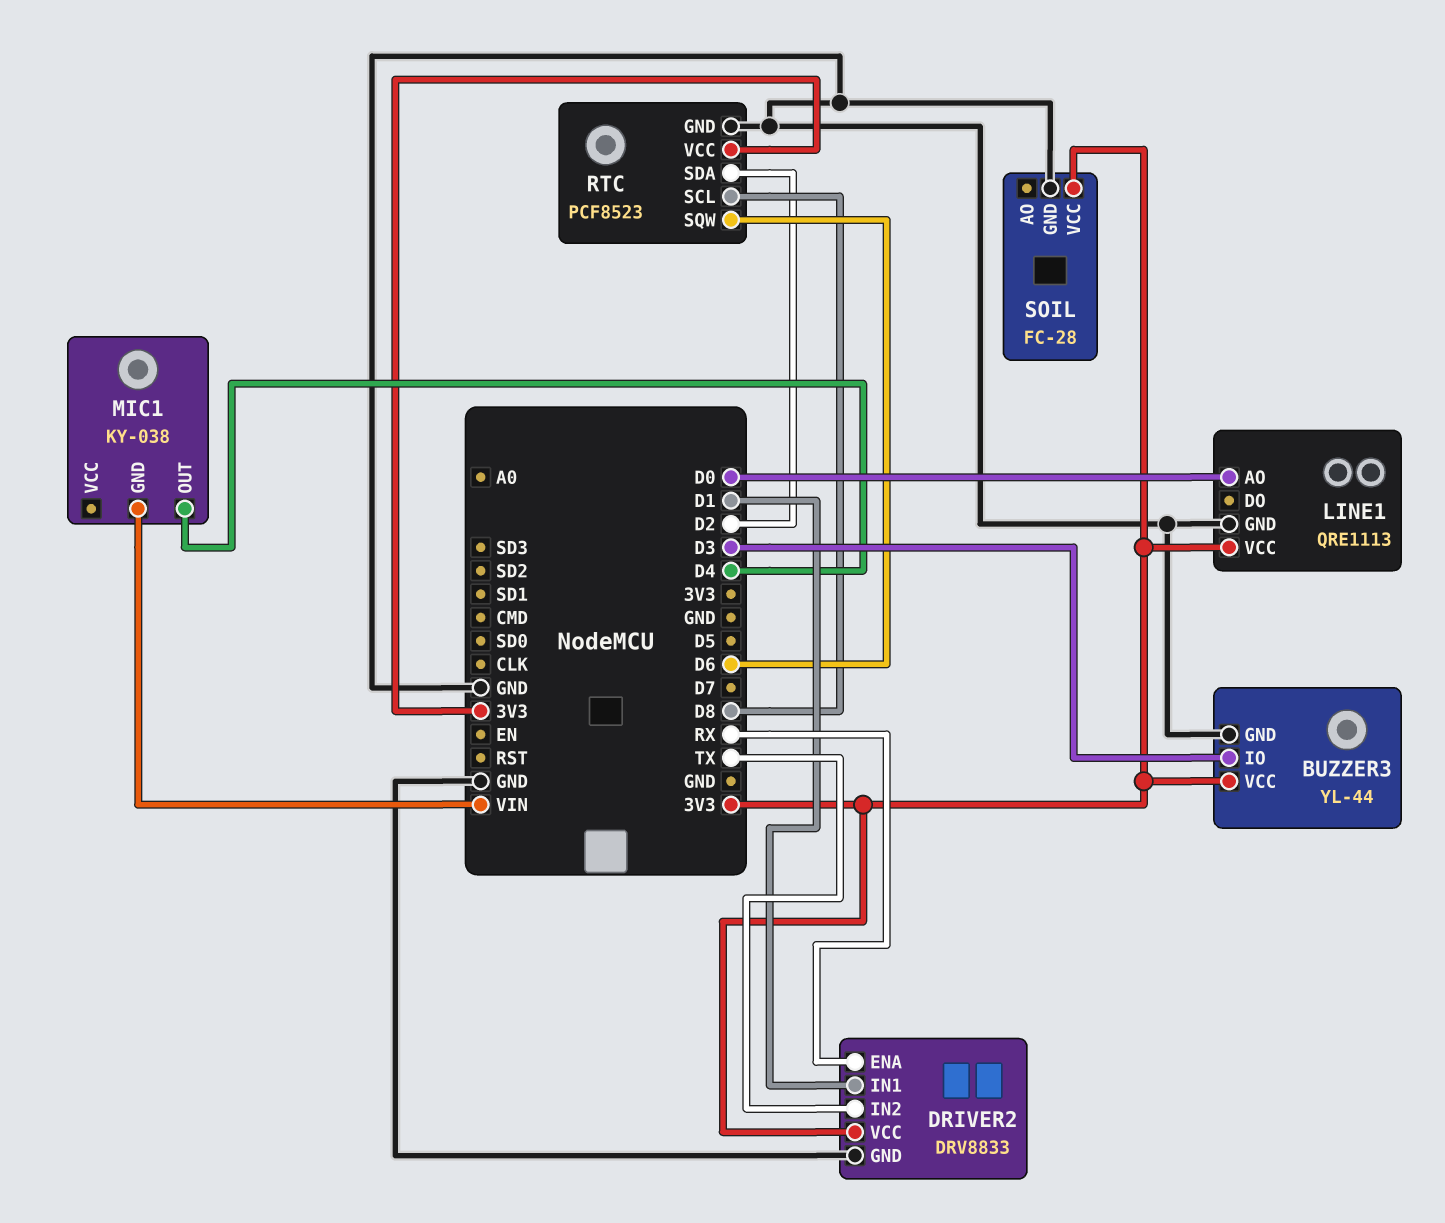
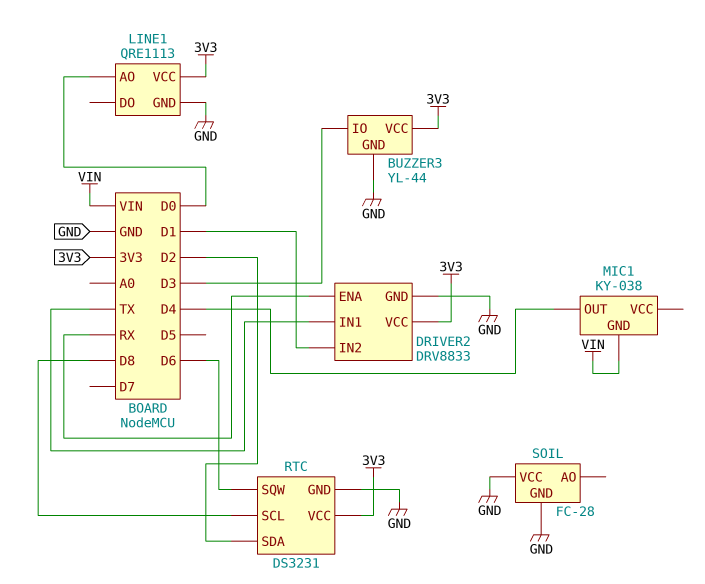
DRIVER2 pin IN1: D1 -> TX
DRIVER2 pin IN2: TX -> D1
RTC: PCF8523 -> DS3231
SOIL pin VCC: 3V3 -> GND

